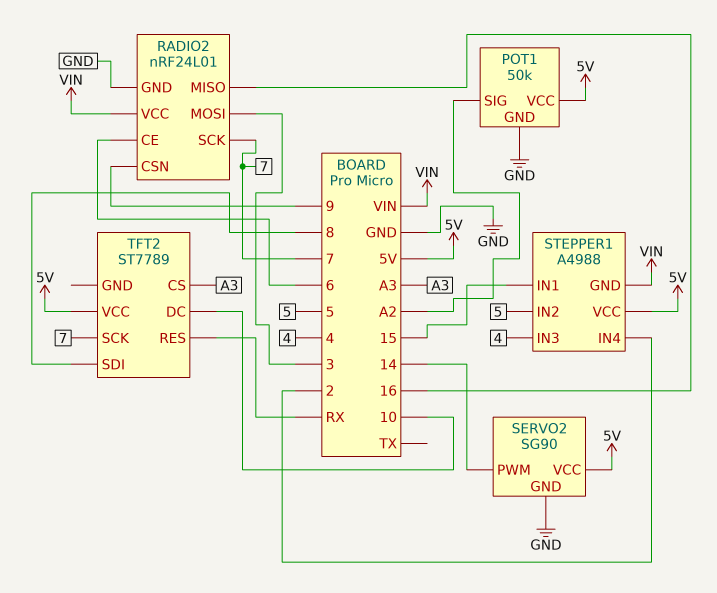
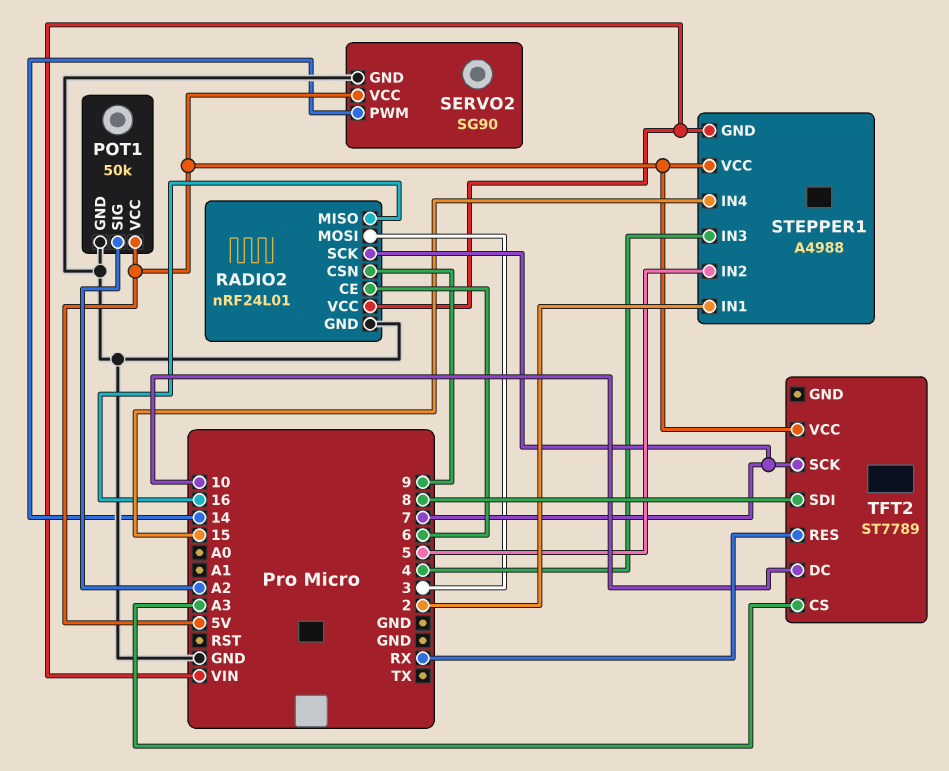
STEPPER1 pin IN1: 15 -> 2
STEPPER1 pin IN4: 2 -> 15

